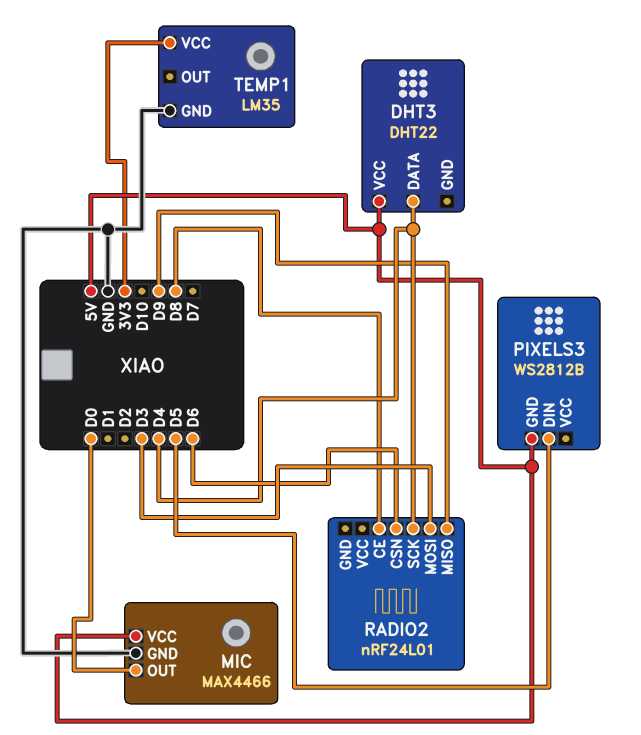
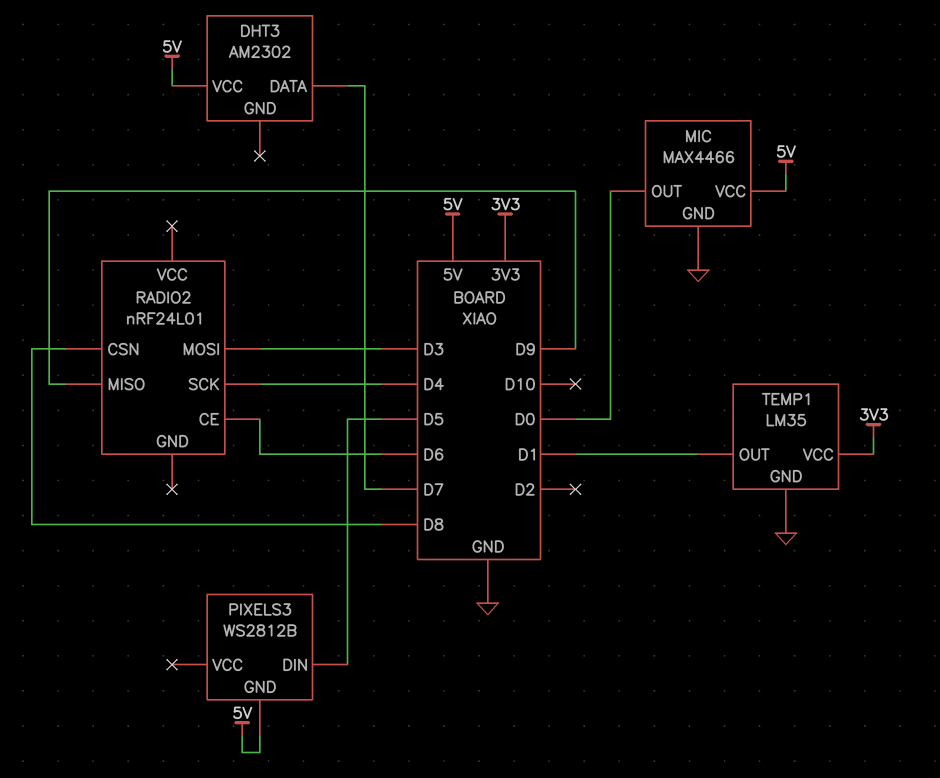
DHT3: DHT22 -> AM2302
DHT3 pin DATA: D4 -> D7
RADIO2 pin CE: D8 -> D6
RADIO2 pin CSN: D6 -> D8
TEMP1 pin OUT: none -> D1

